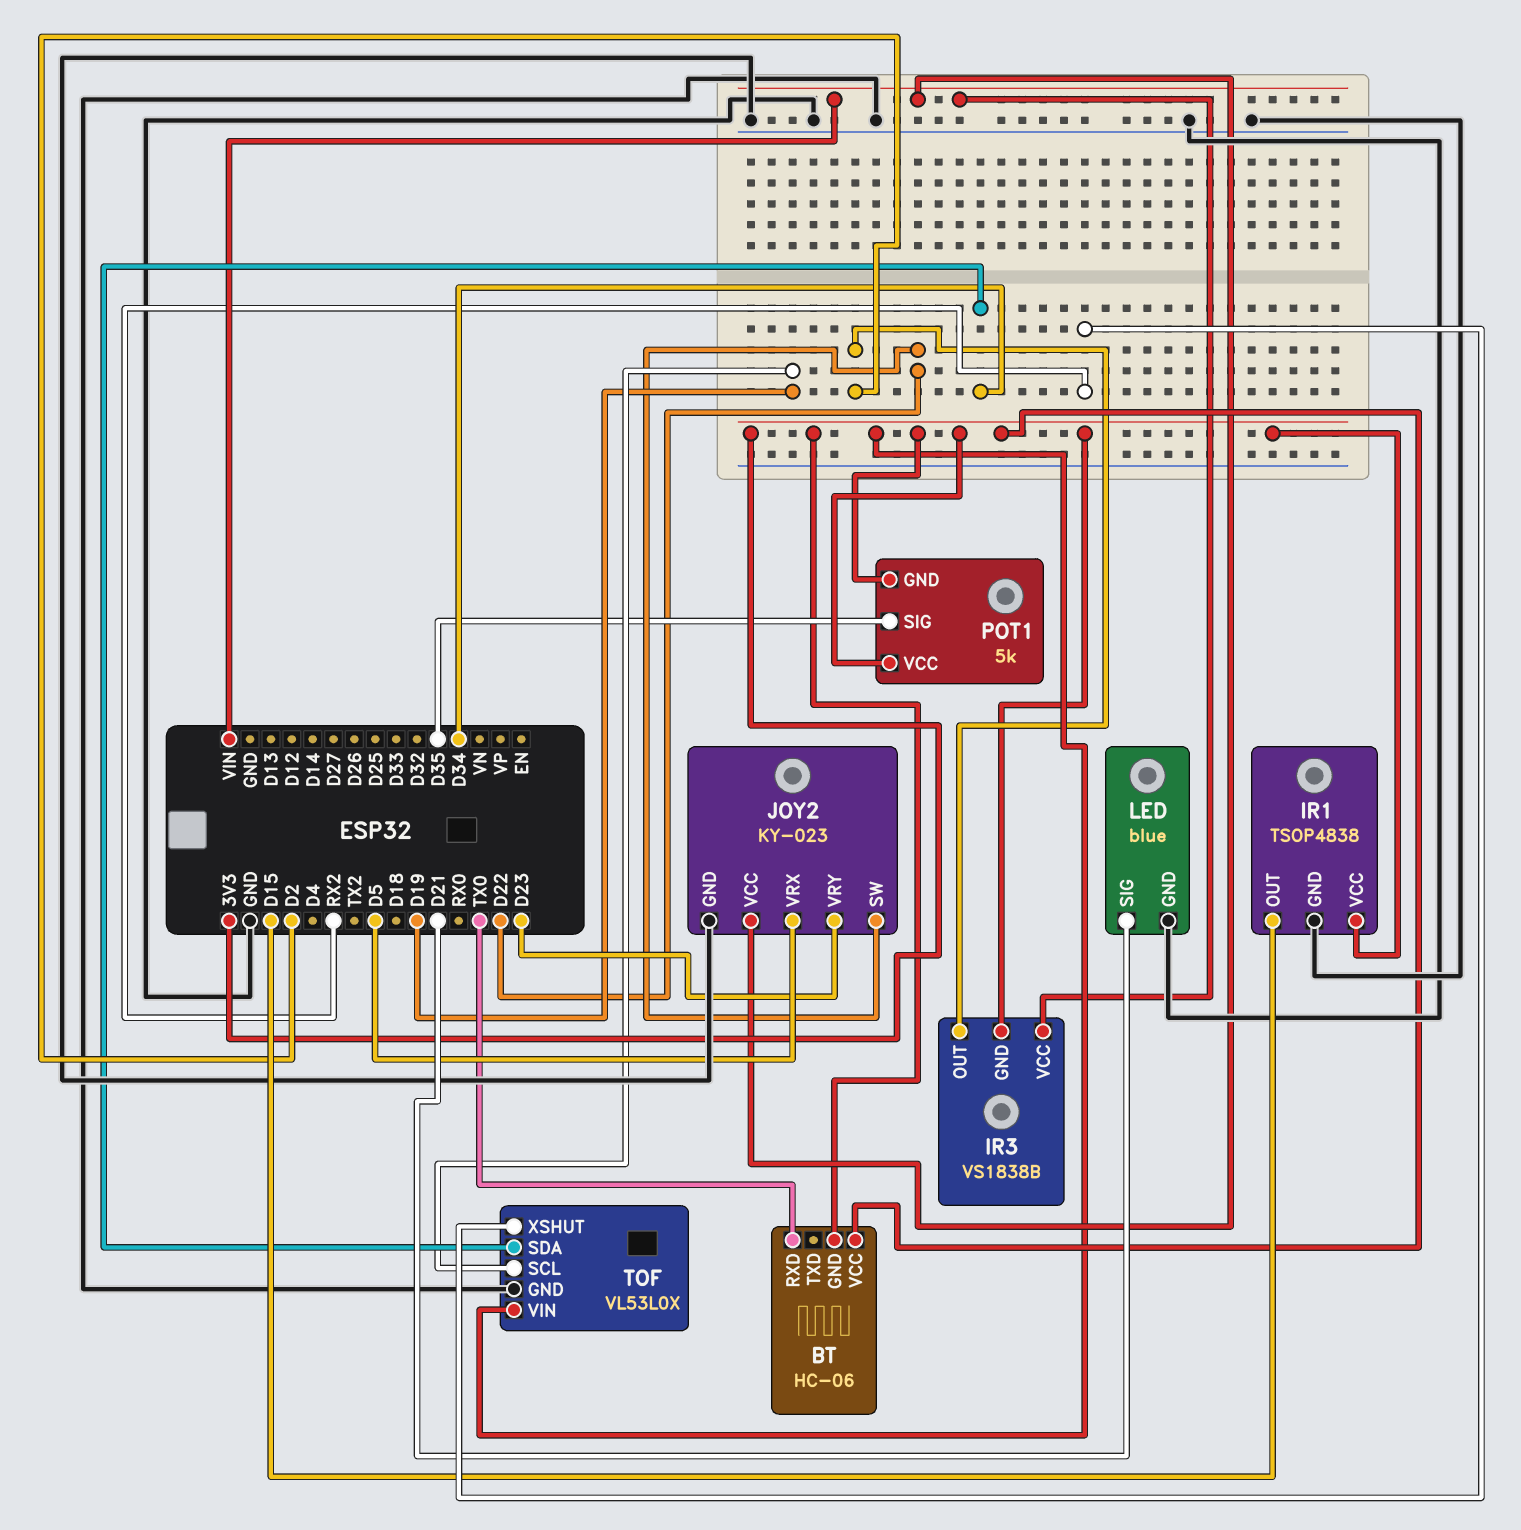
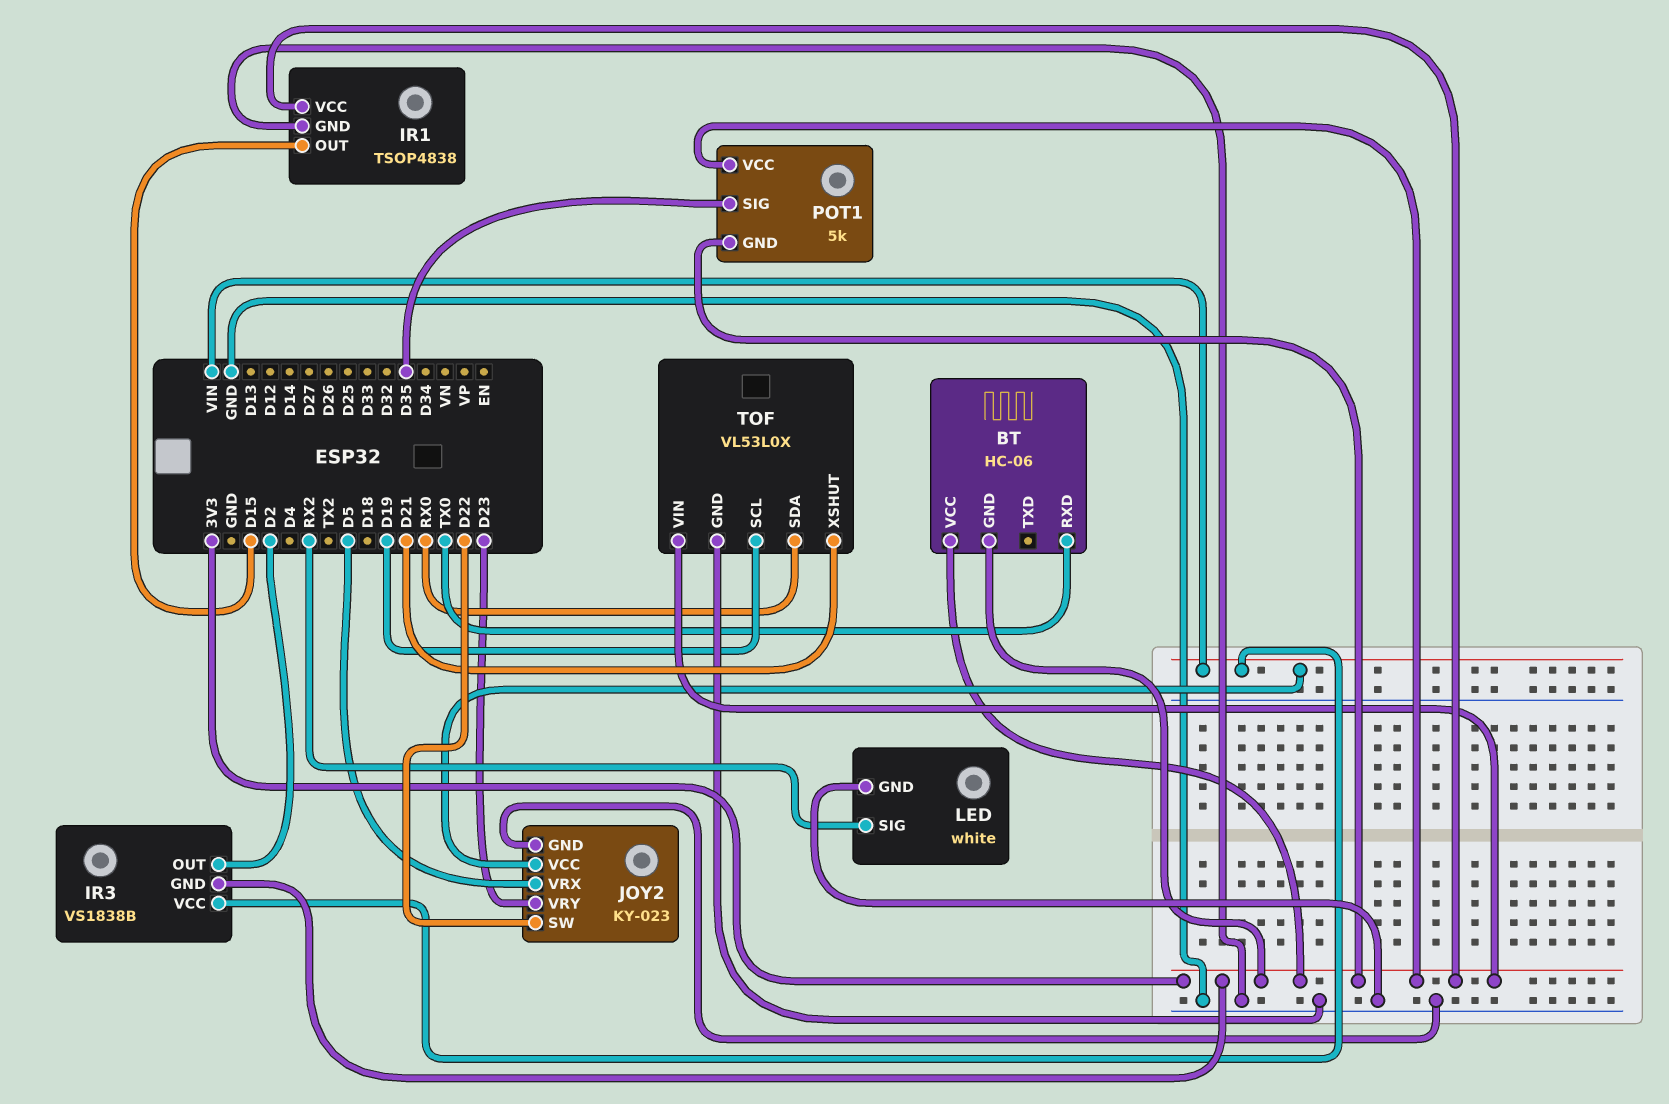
LED: blue -> white
LED pin SIG: D21 -> RX2
TOF pin SDA: D34 -> RX0
TOF pin XSHUT: RX2 -> D21

